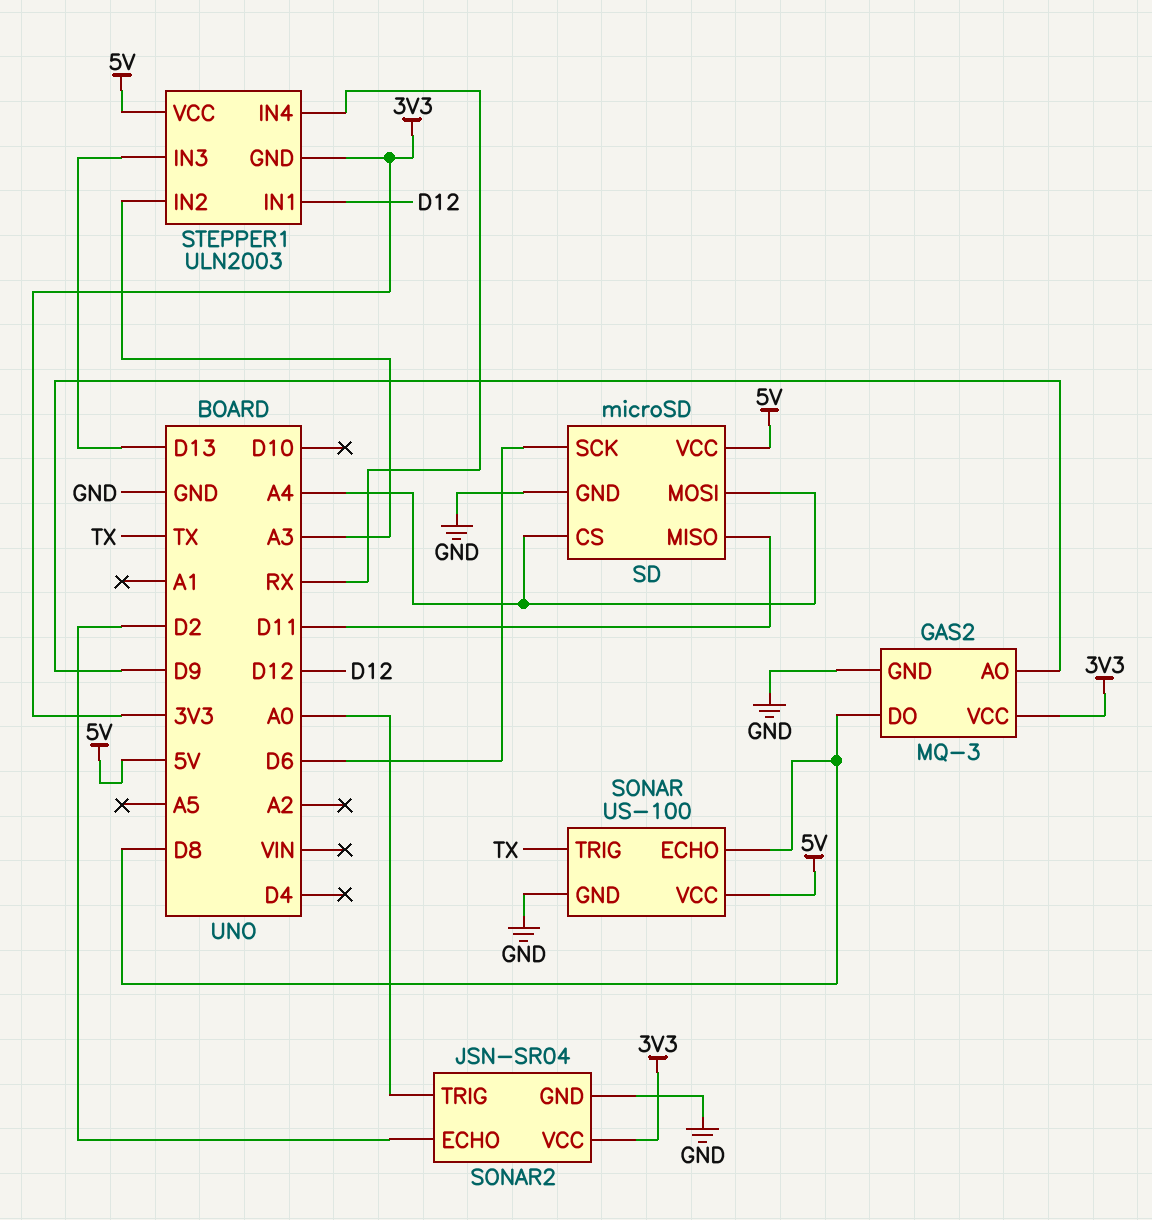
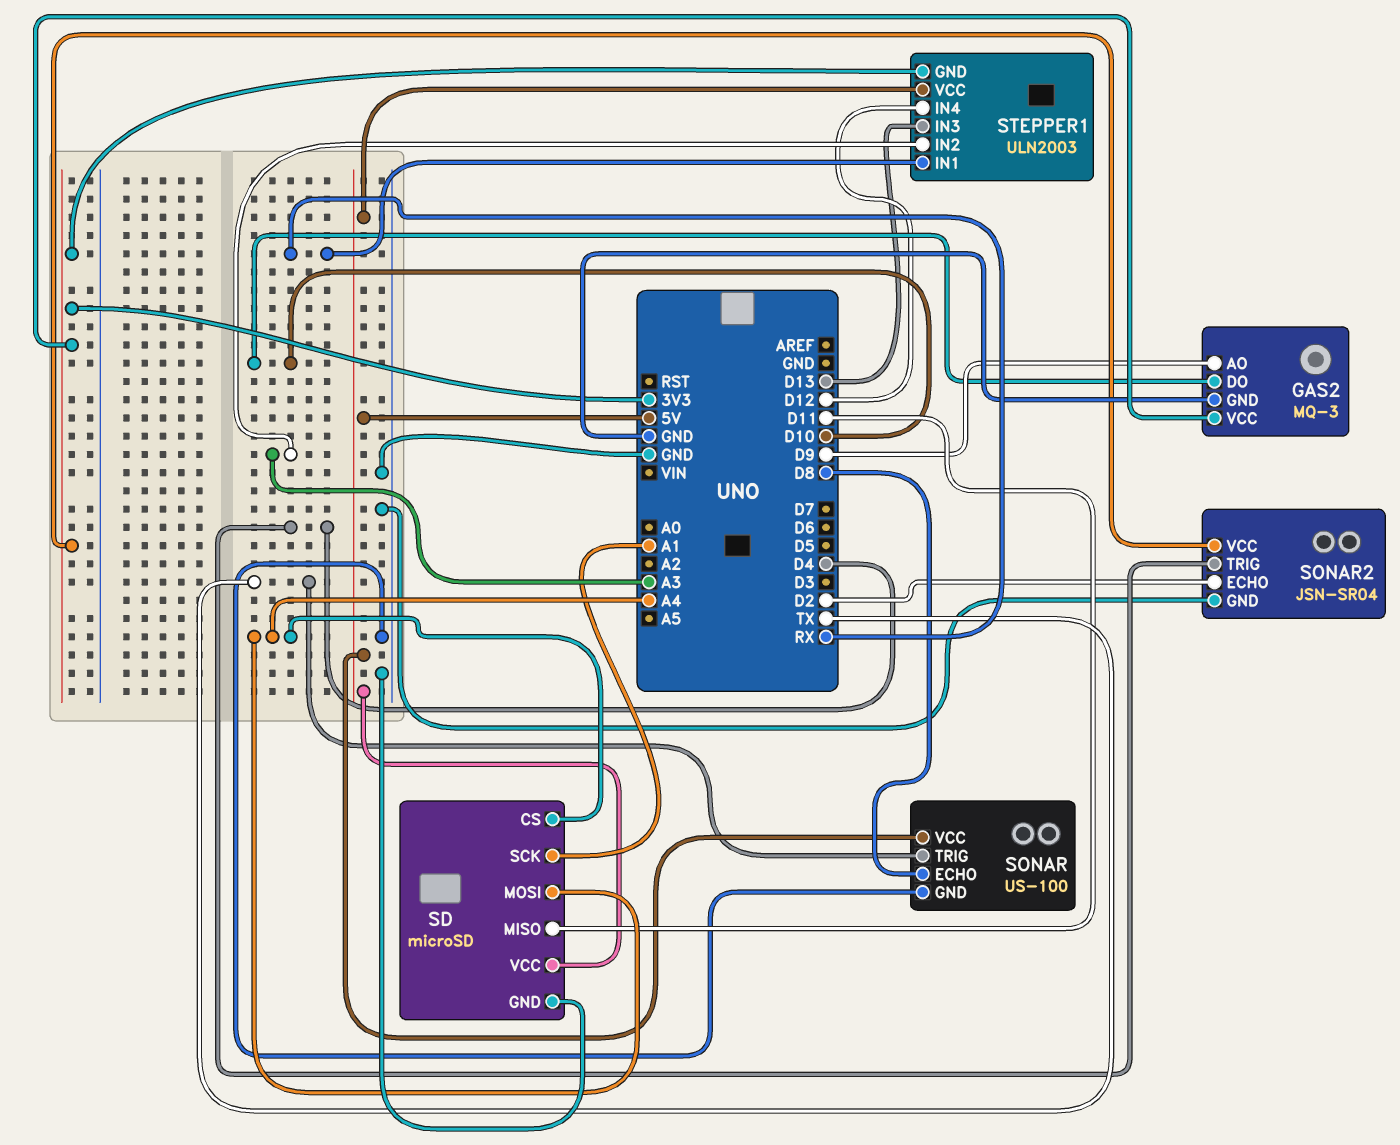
GAS2 pin DO: D8 -> D10
SD pin SCK: D6 -> A1
SONAR2 pin TRIG: A0 -> D4
STEPPER1 pin IN1: D12 -> RX
STEPPER1 pin IN4: RX -> D12

